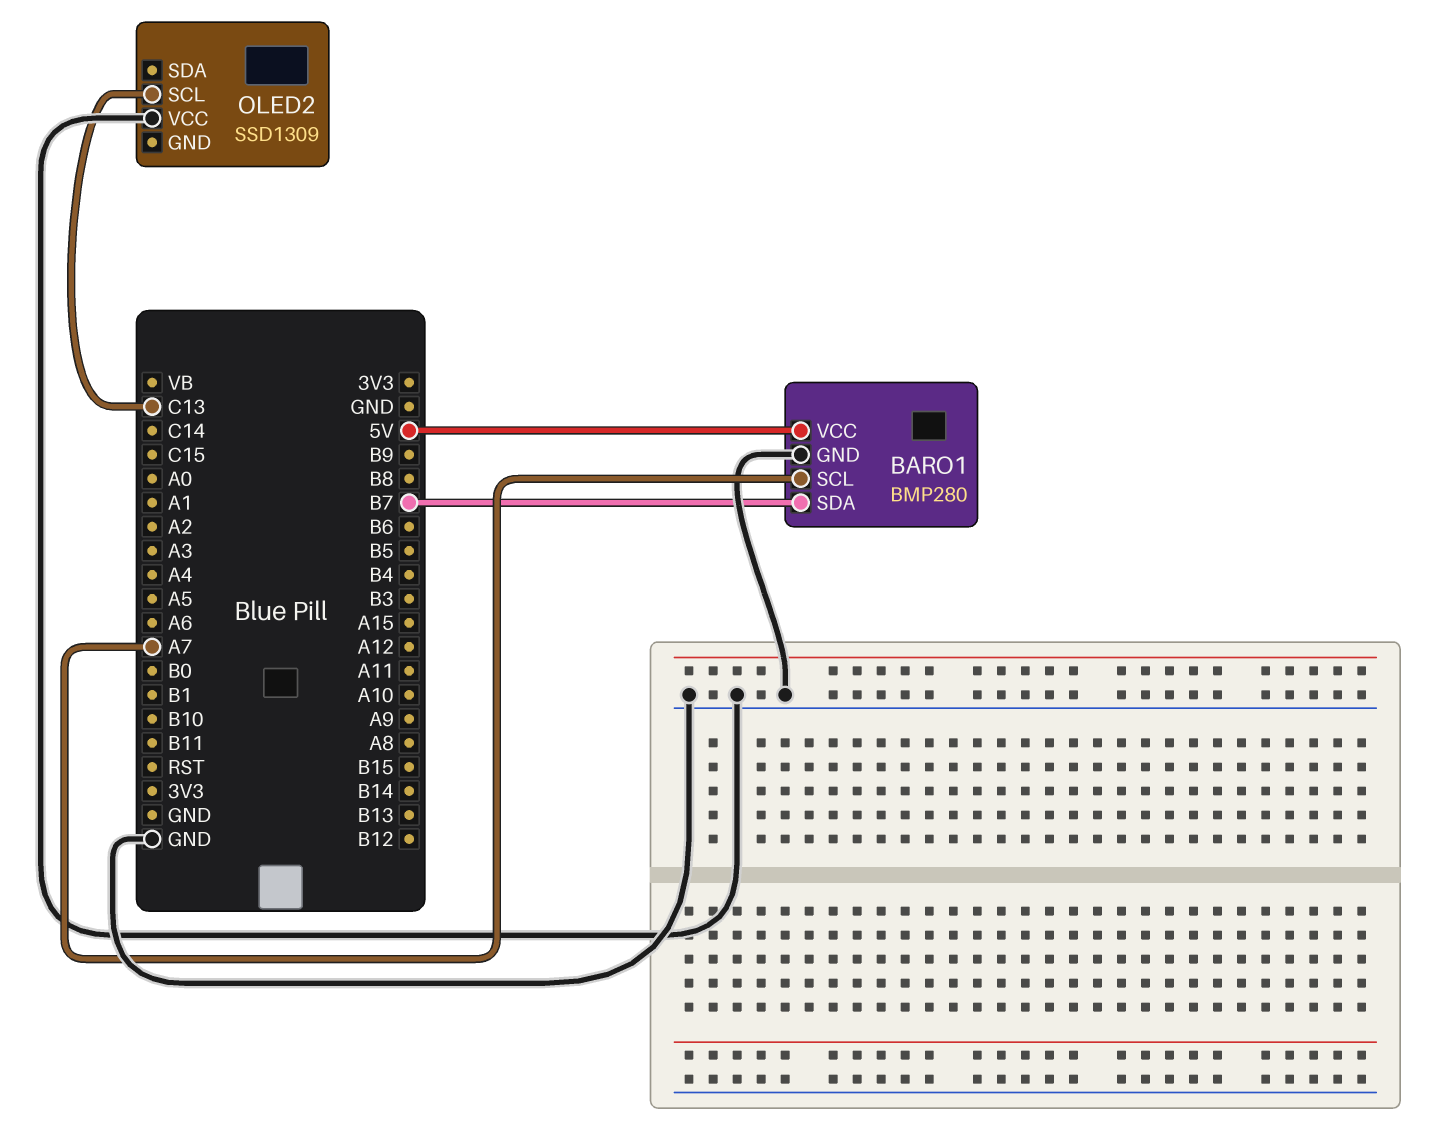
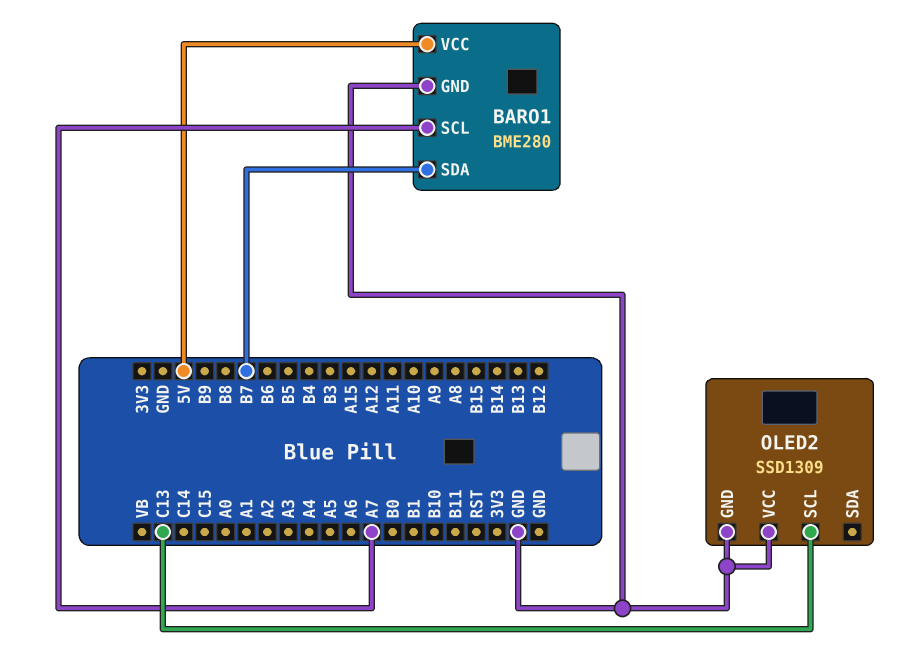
BARO1: BMP280 -> BME280
OLED2 pin GND: none -> GND

